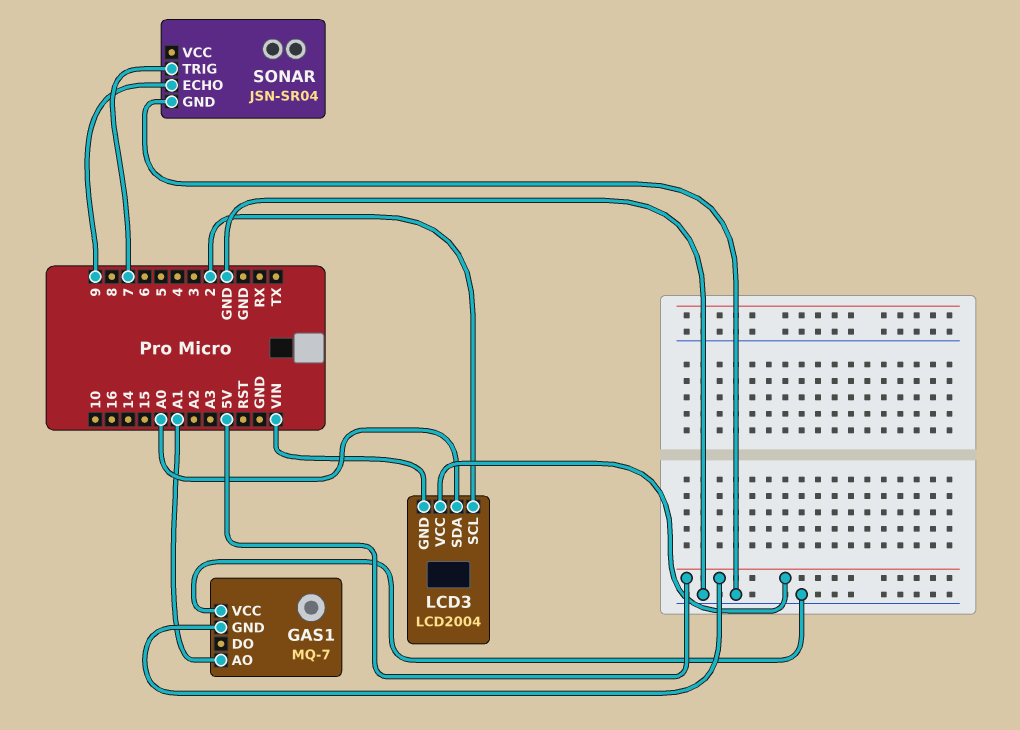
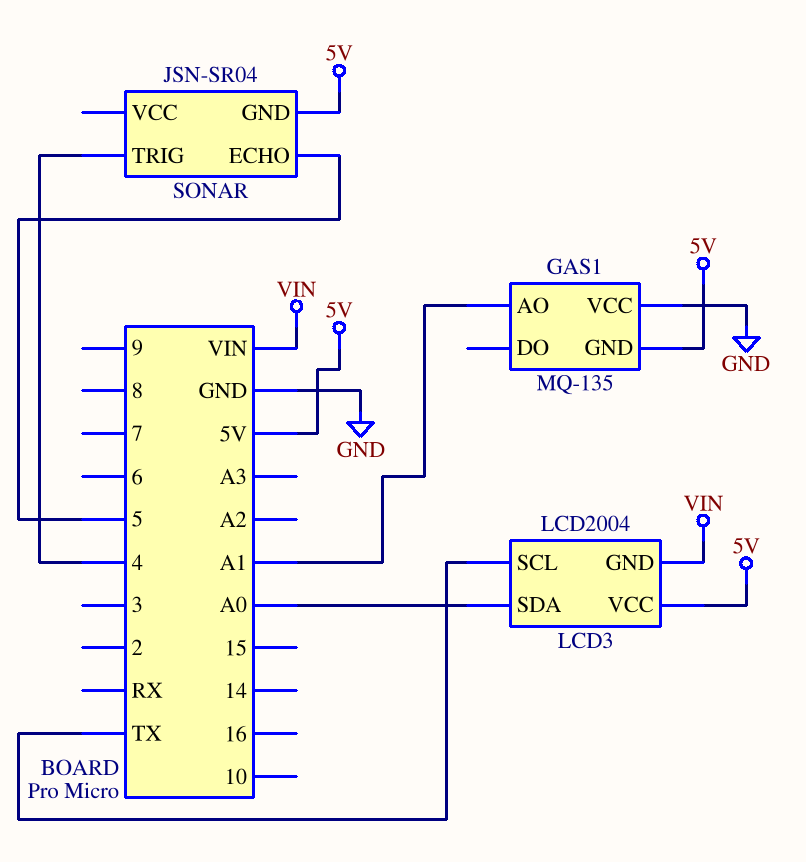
GAS1: MQ-7 -> MQ-135
LCD3 pin SCL: 2 -> TX
SONAR pin ECHO: 9 -> 5
SONAR pin GND: GND -> 5V
SONAR pin TRIG: 7 -> 4

